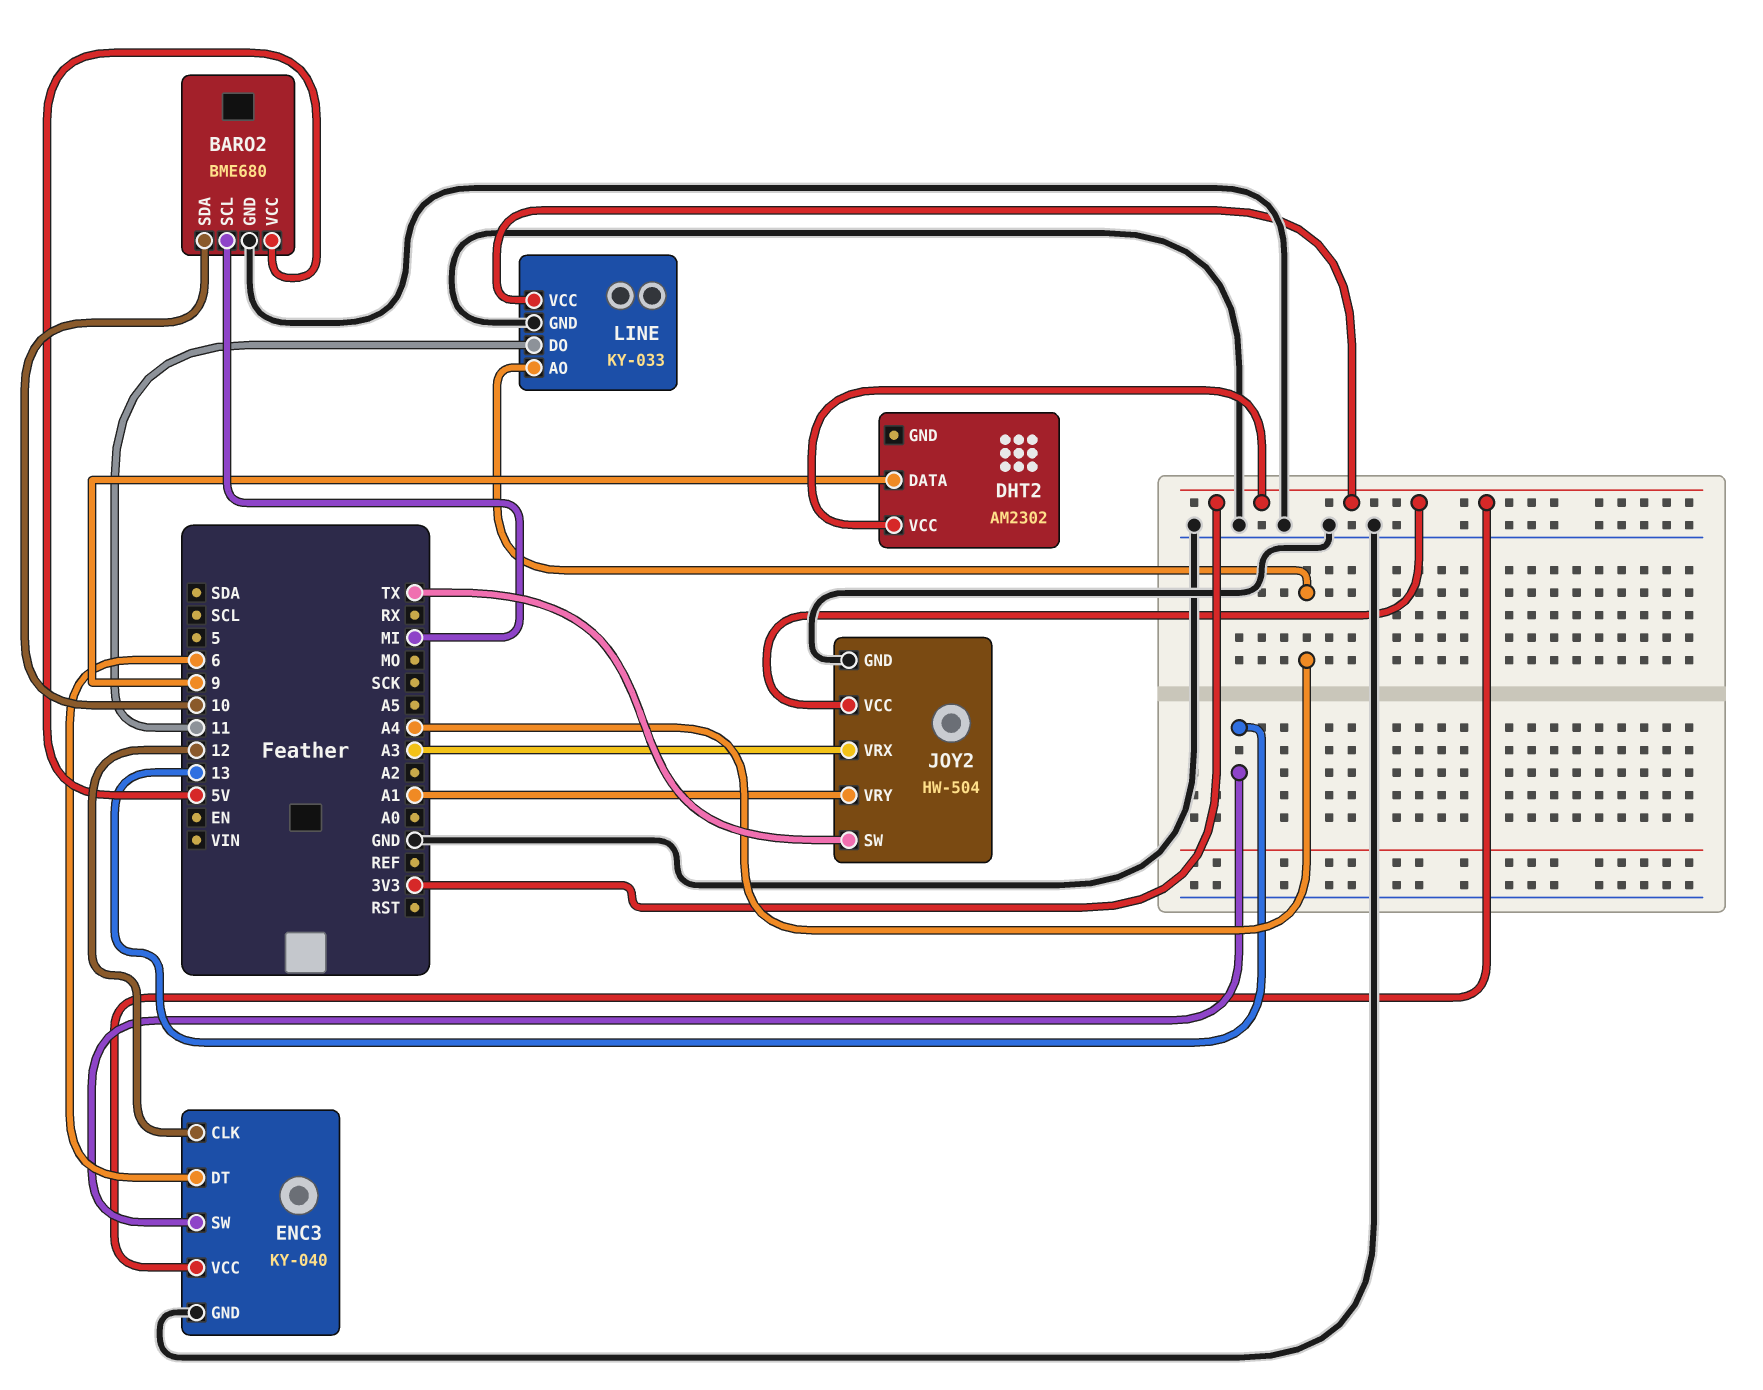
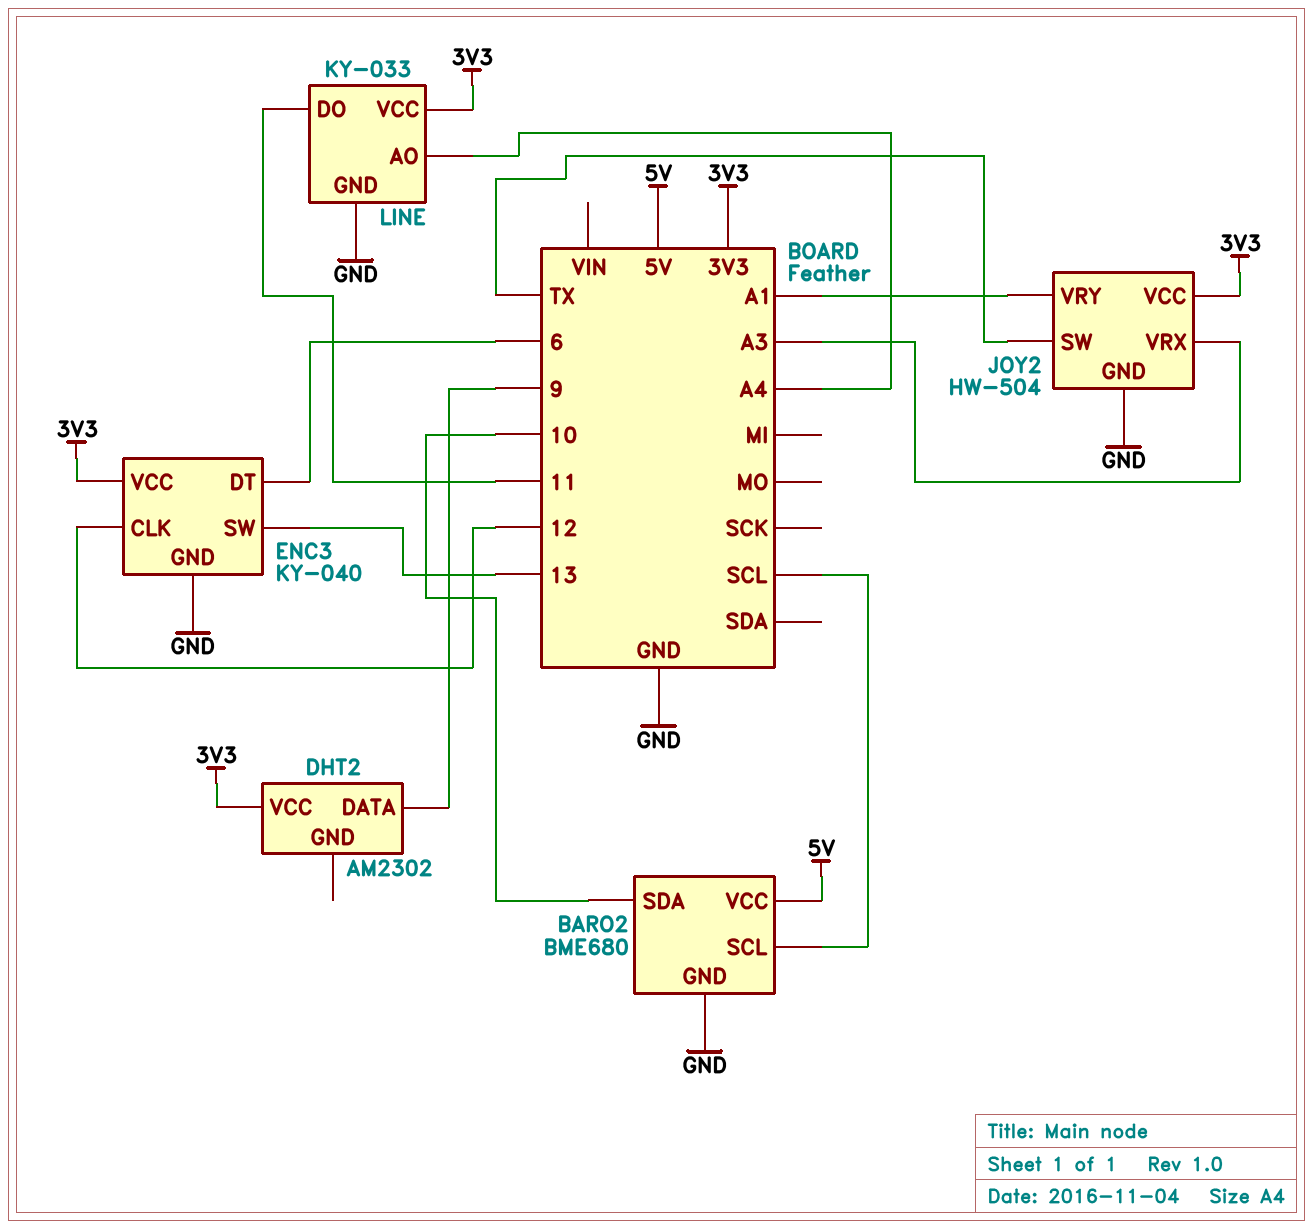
BARO2 pin SCL: MI -> SCL

